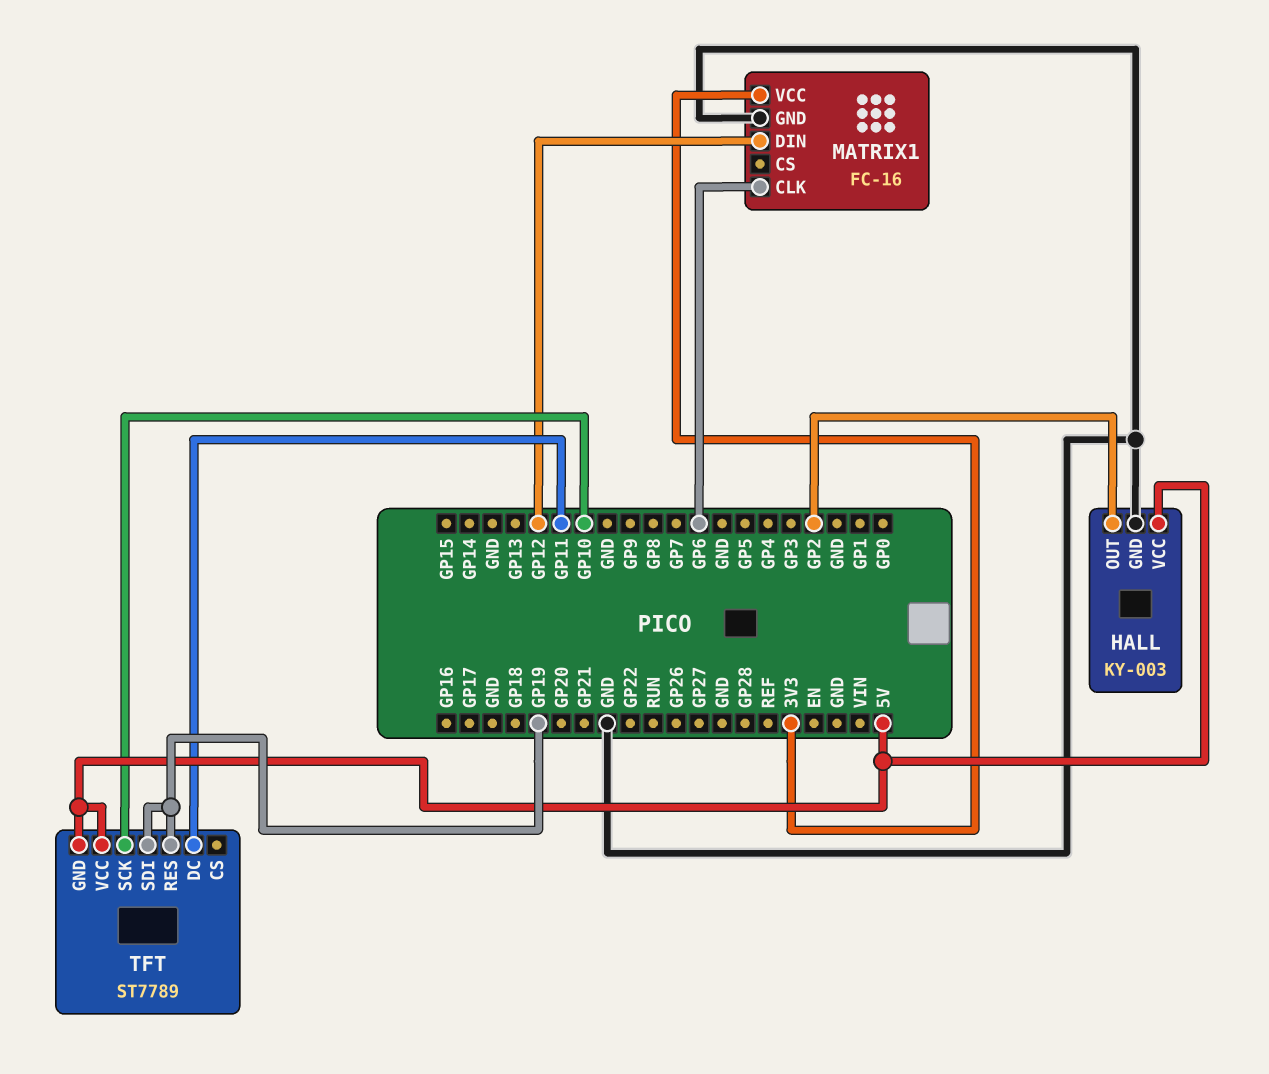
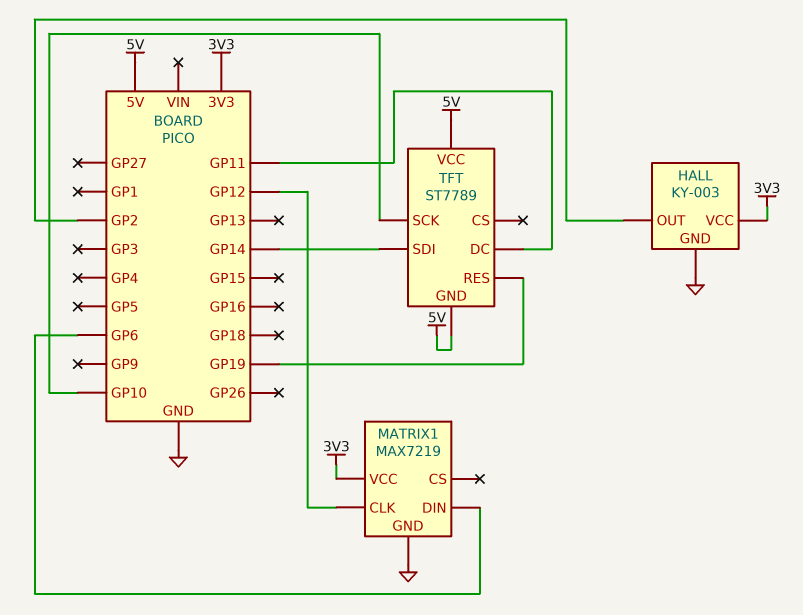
HALL pin VCC: 5V -> 3V3
MATRIX1: FC-16 -> MAX7219
MATRIX1 pin CLK: GP6 -> GP12
MATRIX1 pin DIN: GP12 -> GP6
TFT pin SDI: GP19 -> GP14

